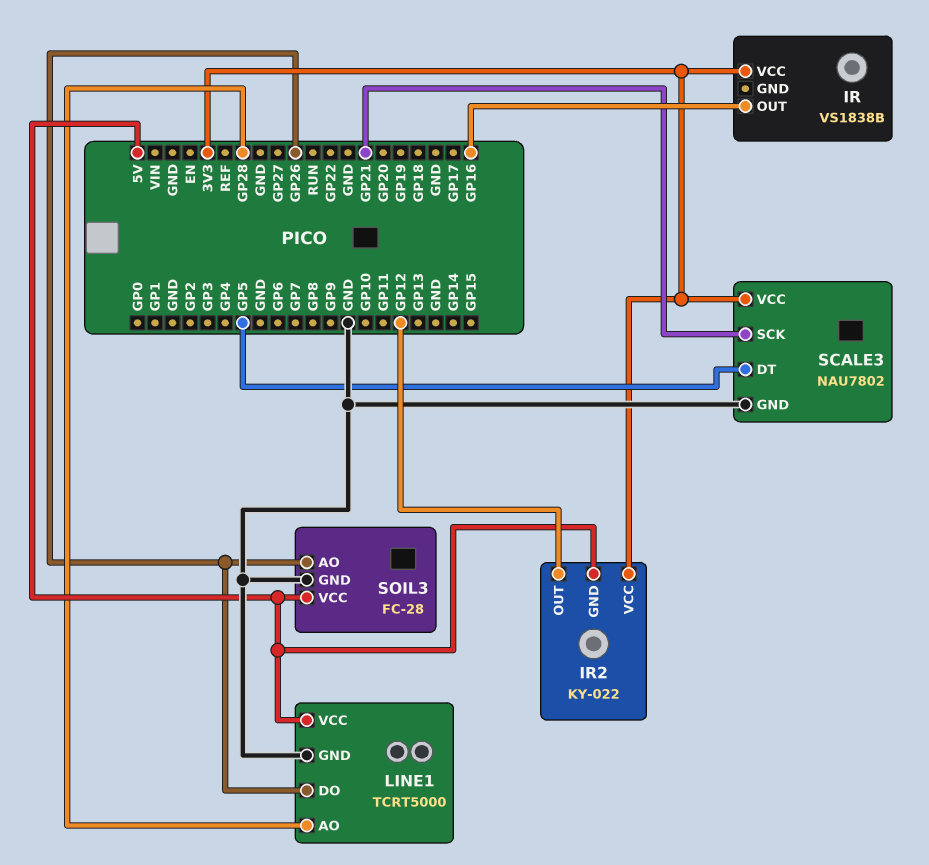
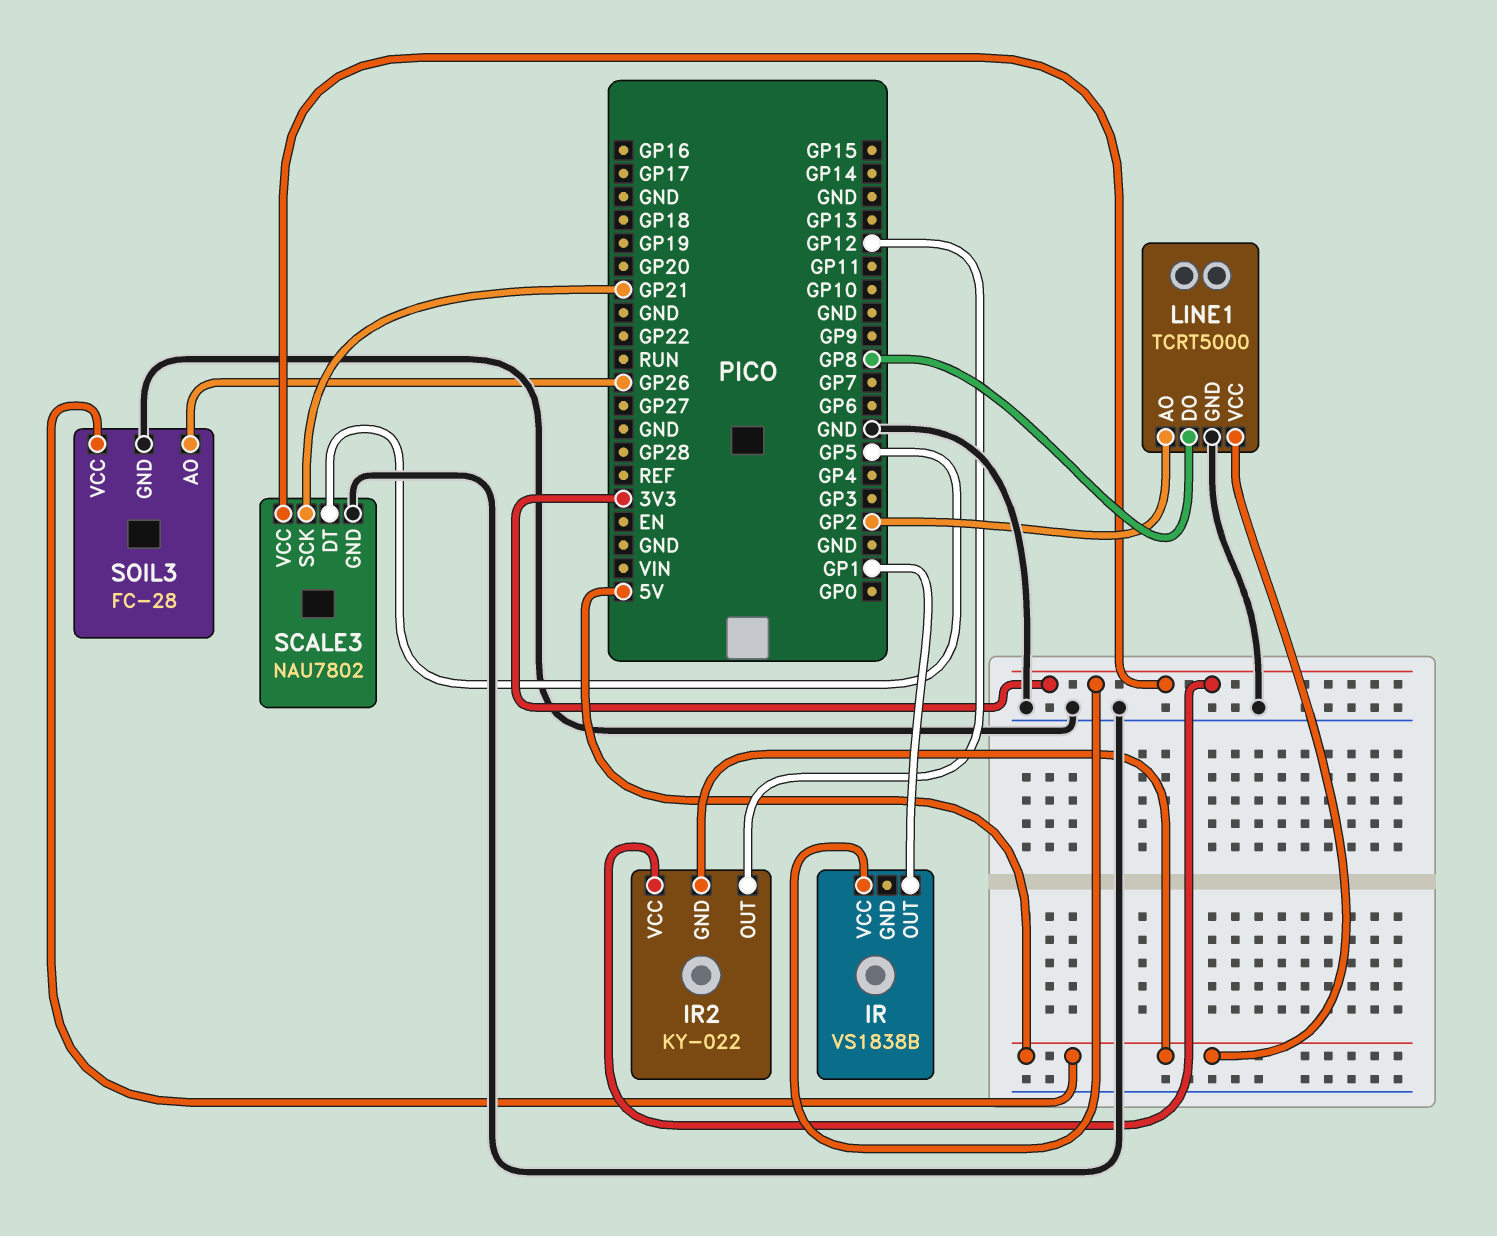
IR pin OUT: GP16 -> GP1
LINE1 pin AO: GP28 -> GP2
LINE1 pin DO: GP26 -> GP8

